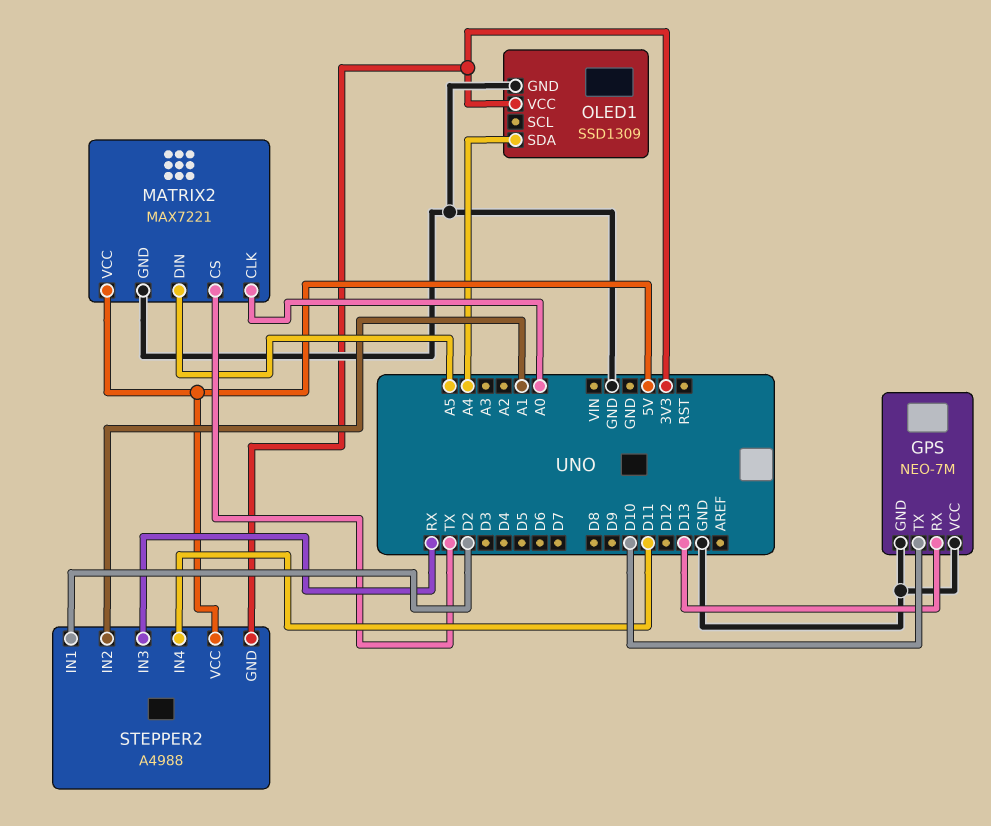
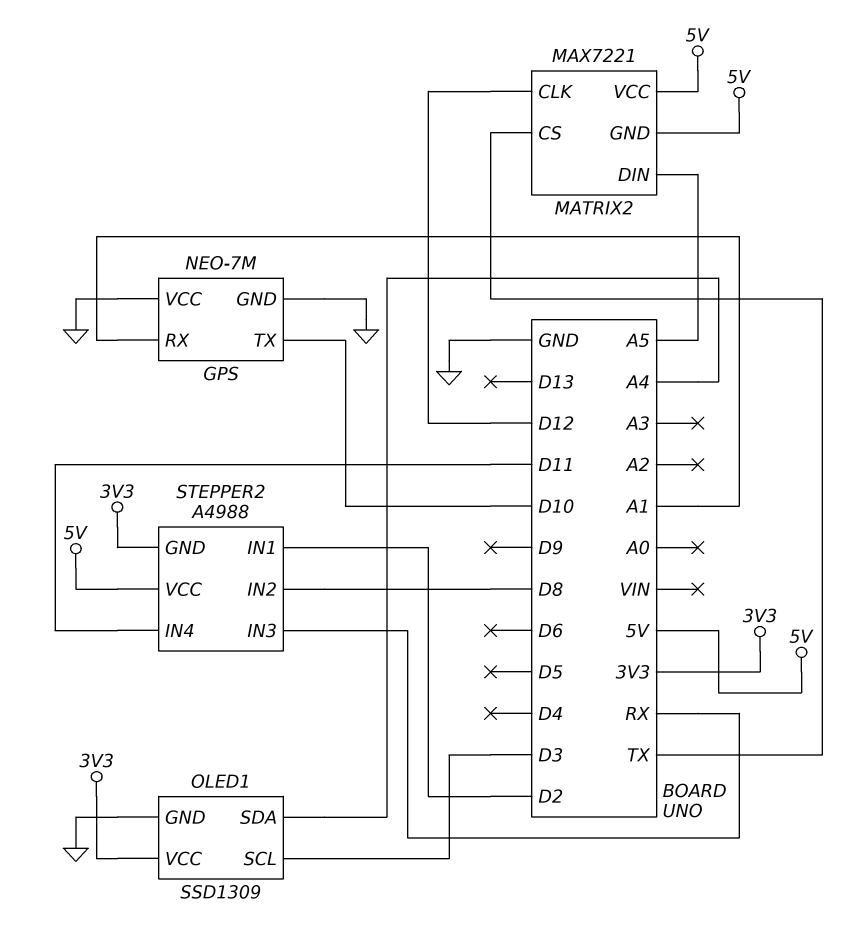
GPS pin RX: D13 -> A1
MATRIX2 pin CLK: A0 -> D12
MATRIX2 pin GND: GND -> 5V
OLED1 pin SCL: none -> D3
STEPPER2 pin IN2: A1 -> D8

